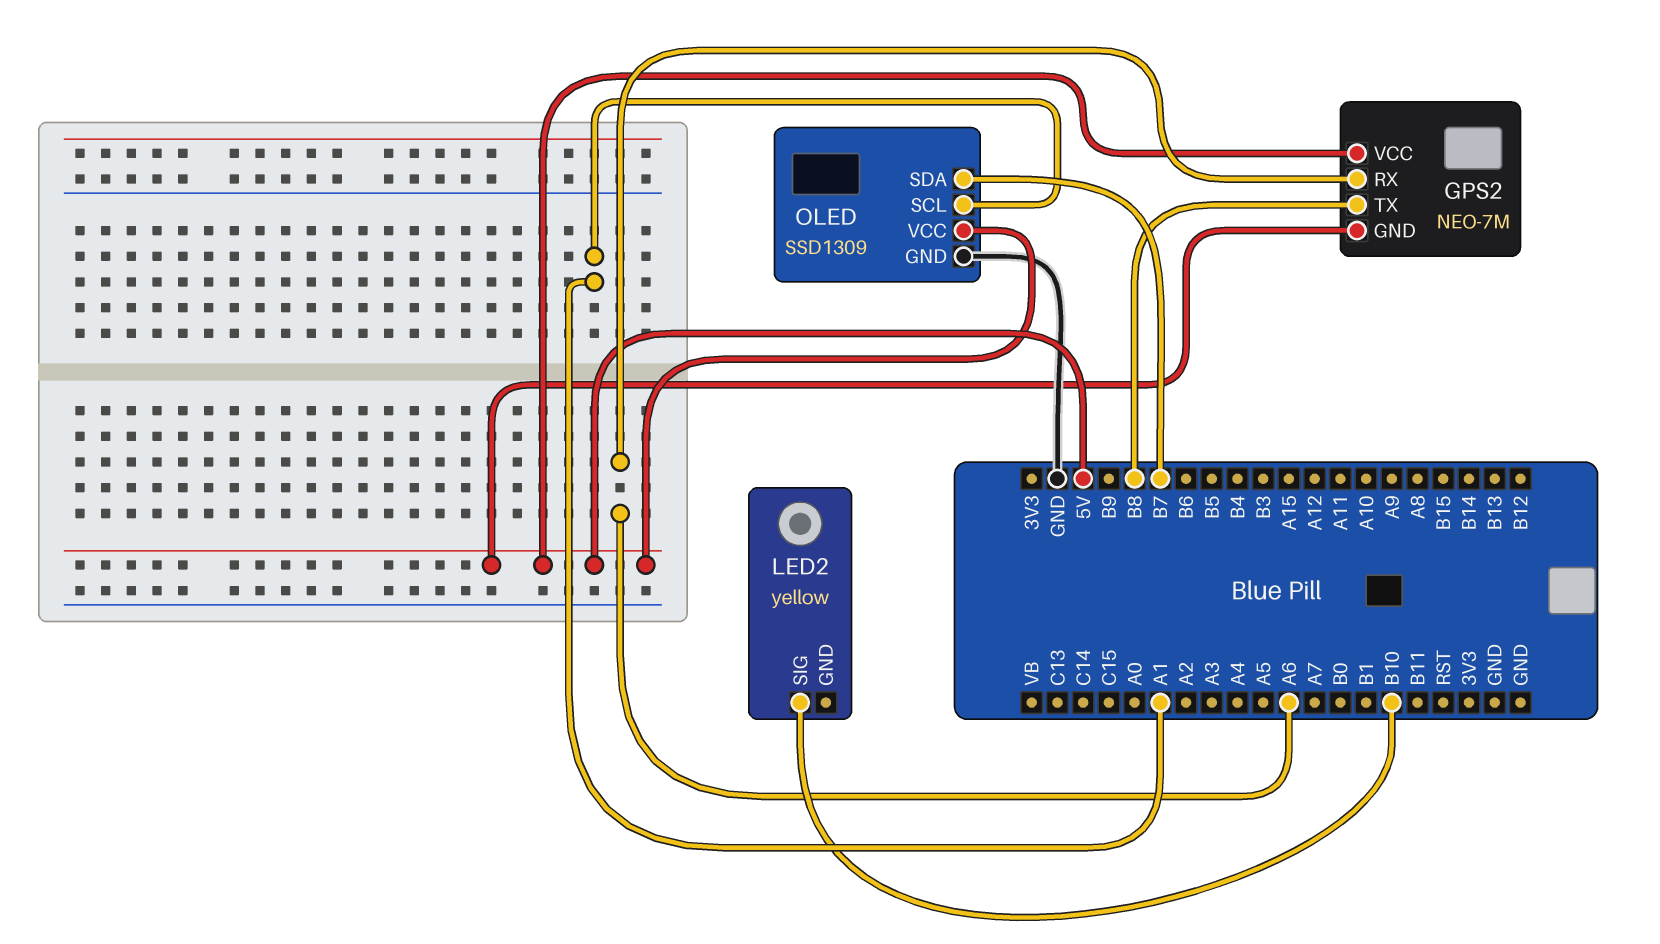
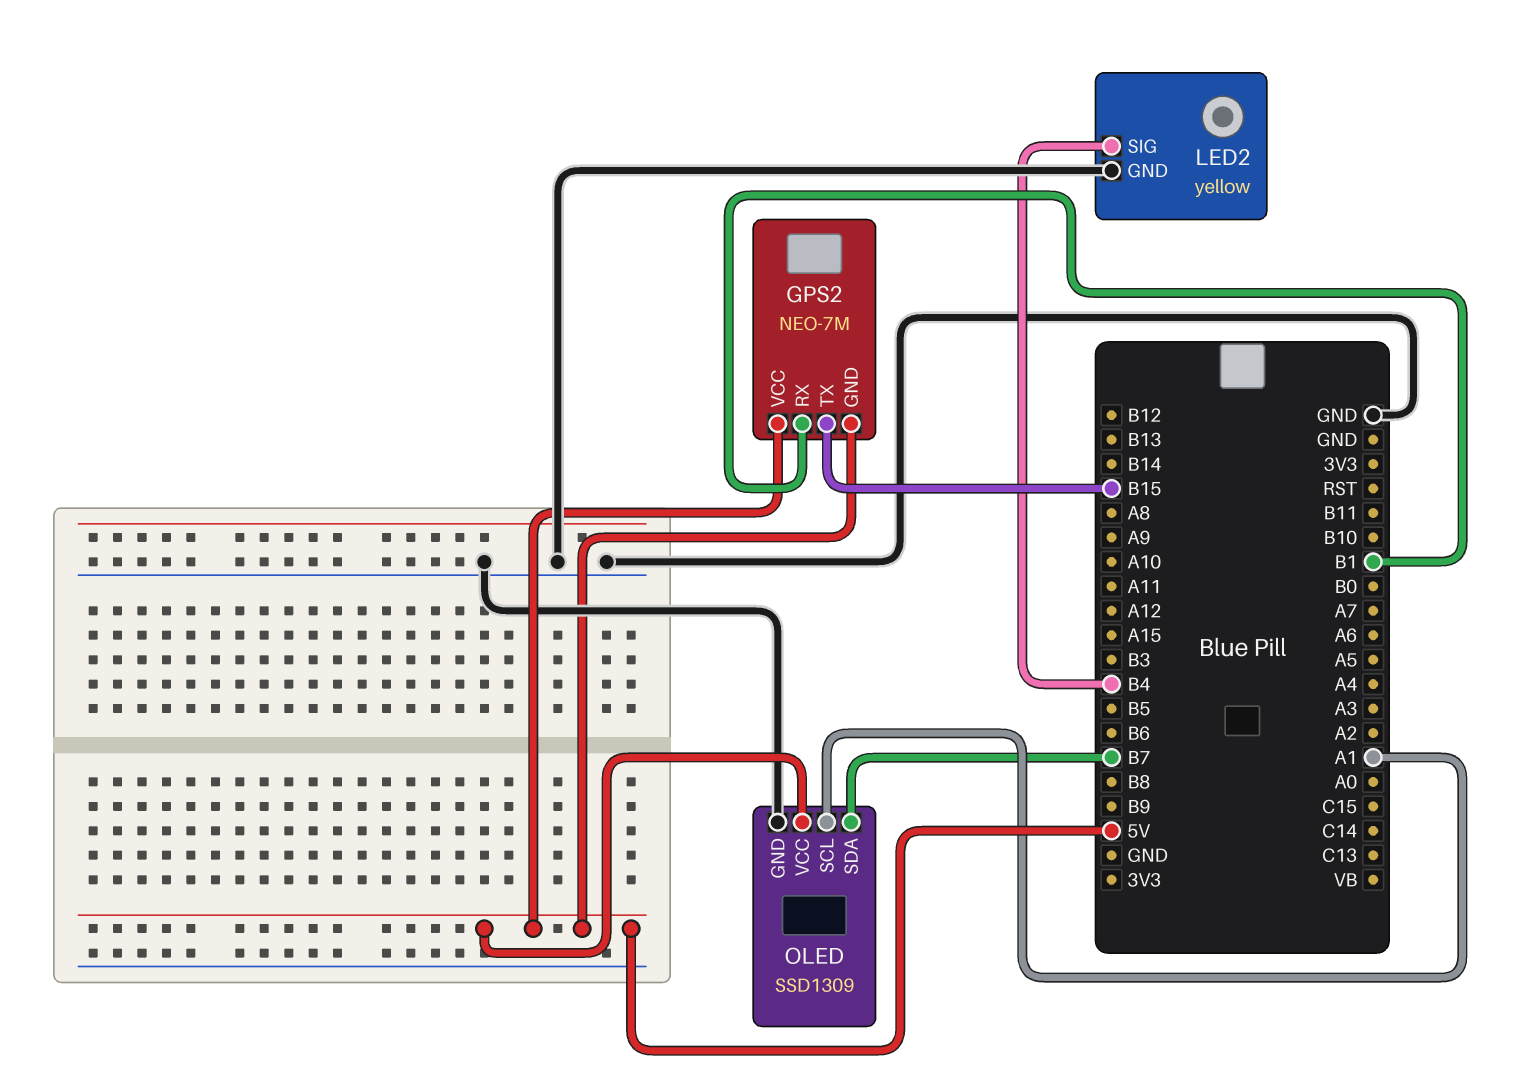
GPS2 pin RX: A6 -> B1
GPS2 pin TX: B8 -> B15
LED2 pin GND: none -> GND
LED2 pin SIG: B10 -> B4

